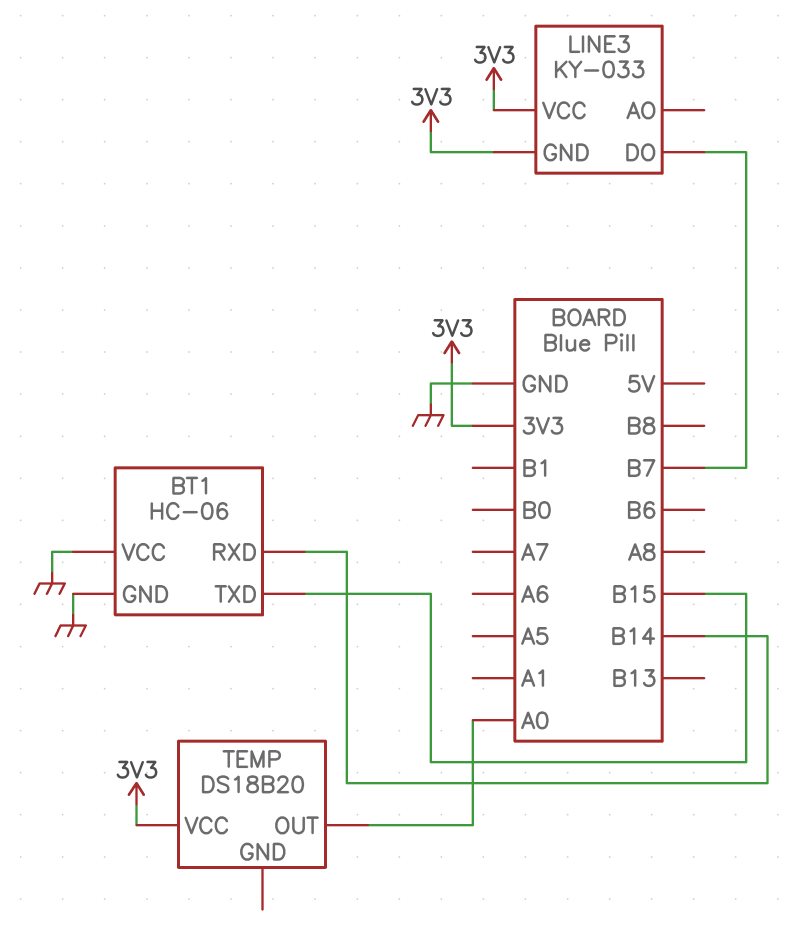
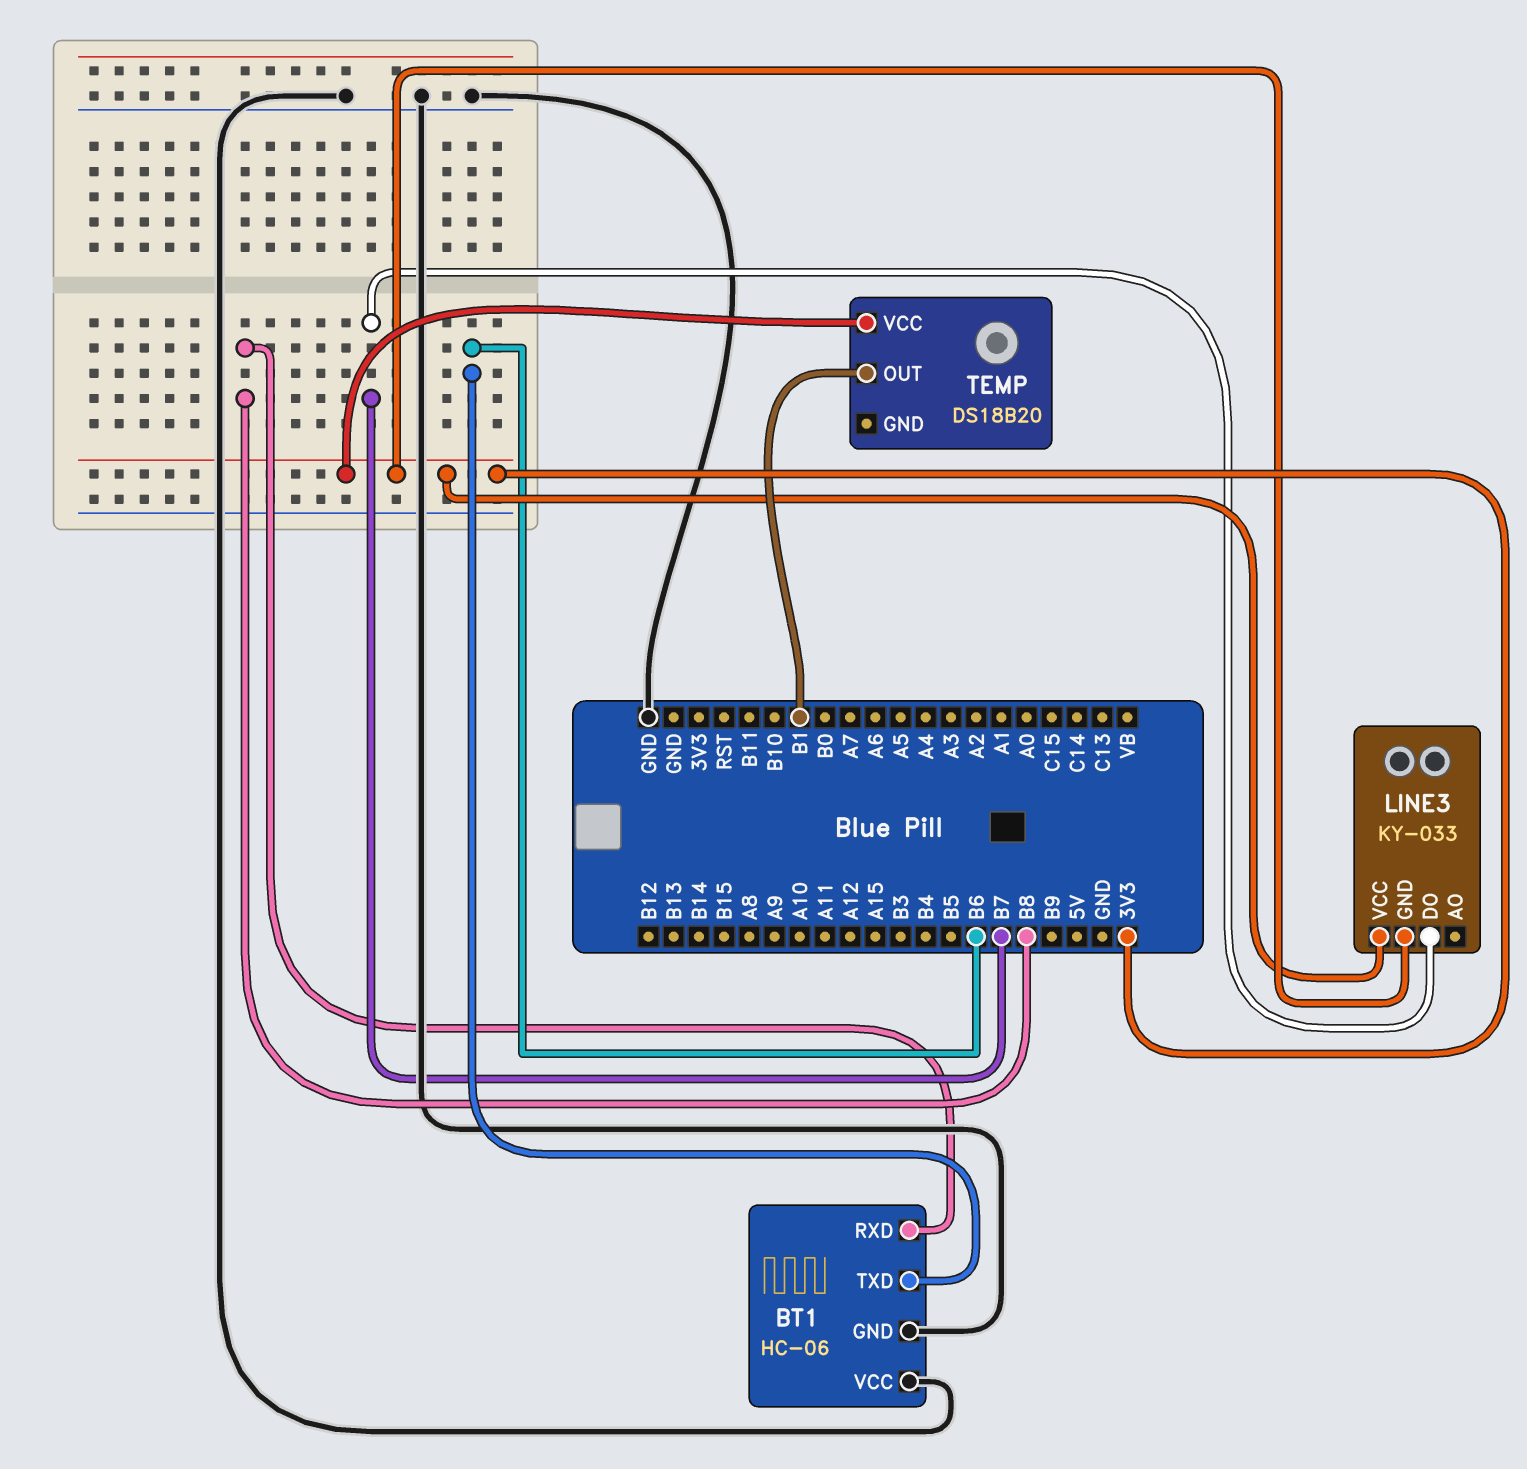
BT1 pin RXD: B14 -> B8
BT1 pin TXD: B15 -> B6
TEMP pin OUT: A0 -> B1

